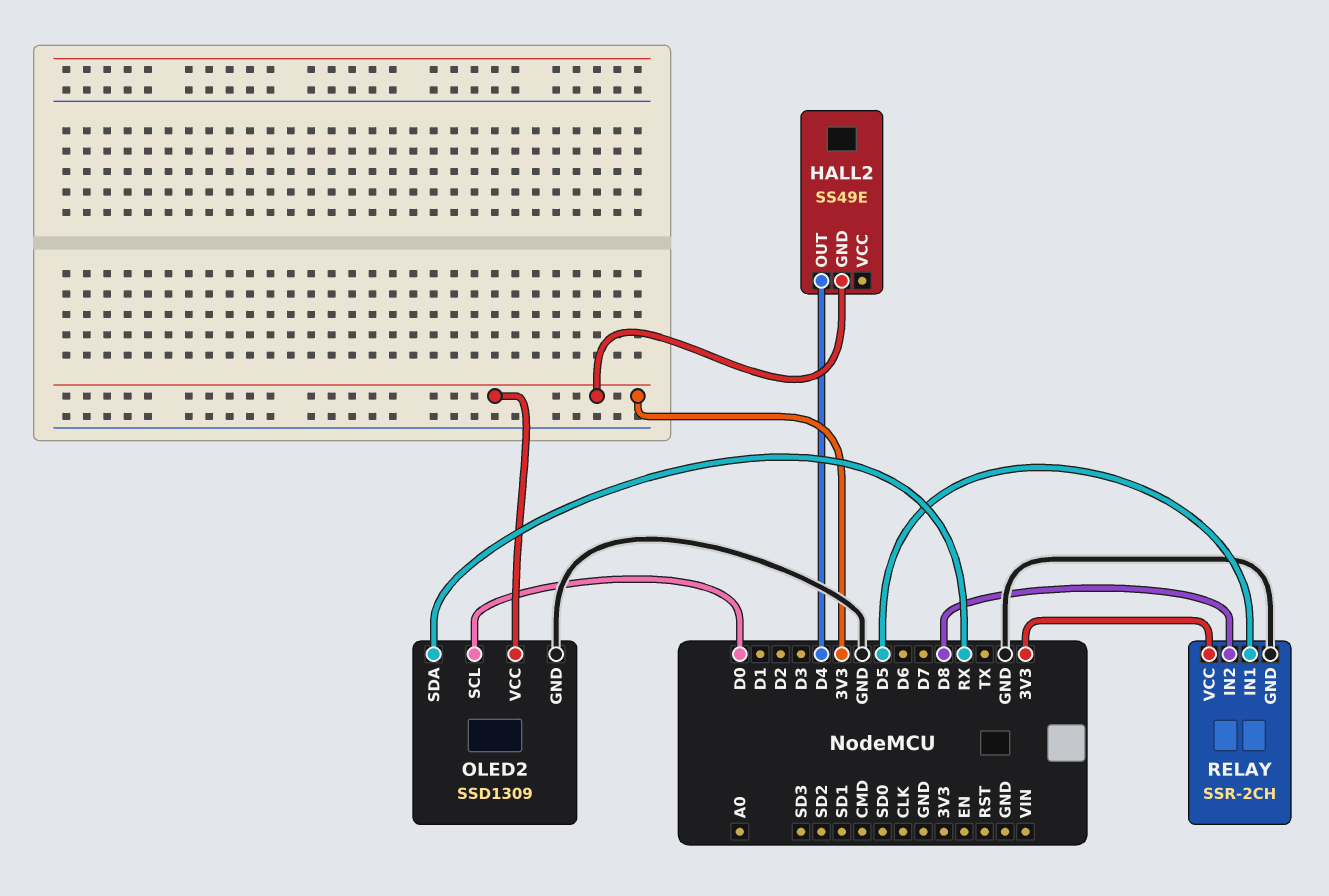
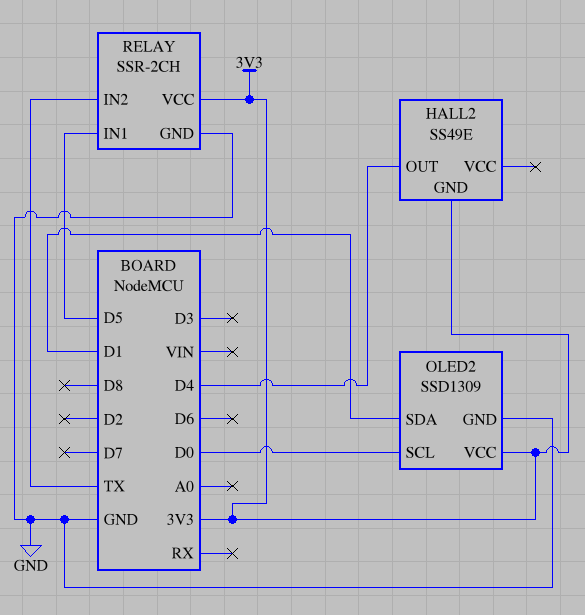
OLED2 pin SDA: RX -> D1
RELAY pin IN2: D8 -> TX

